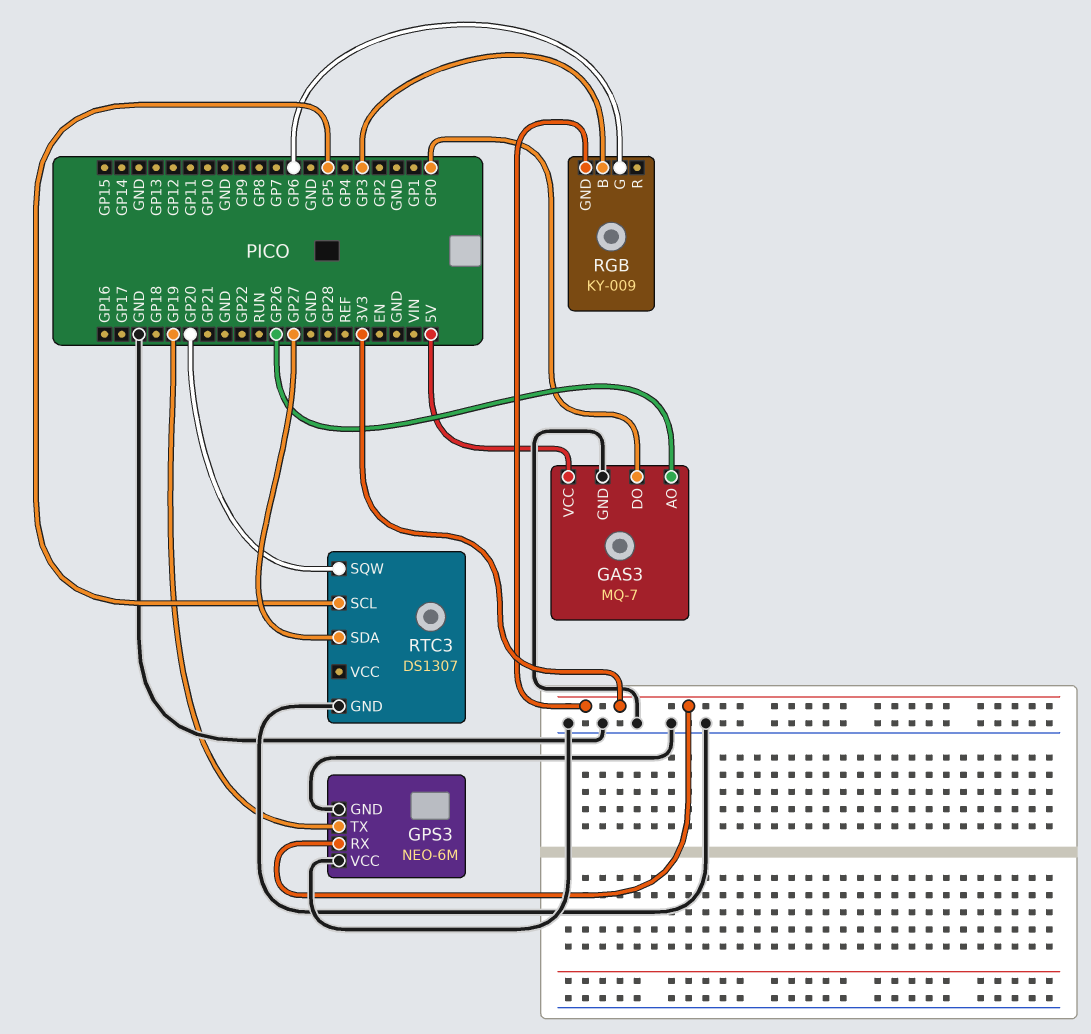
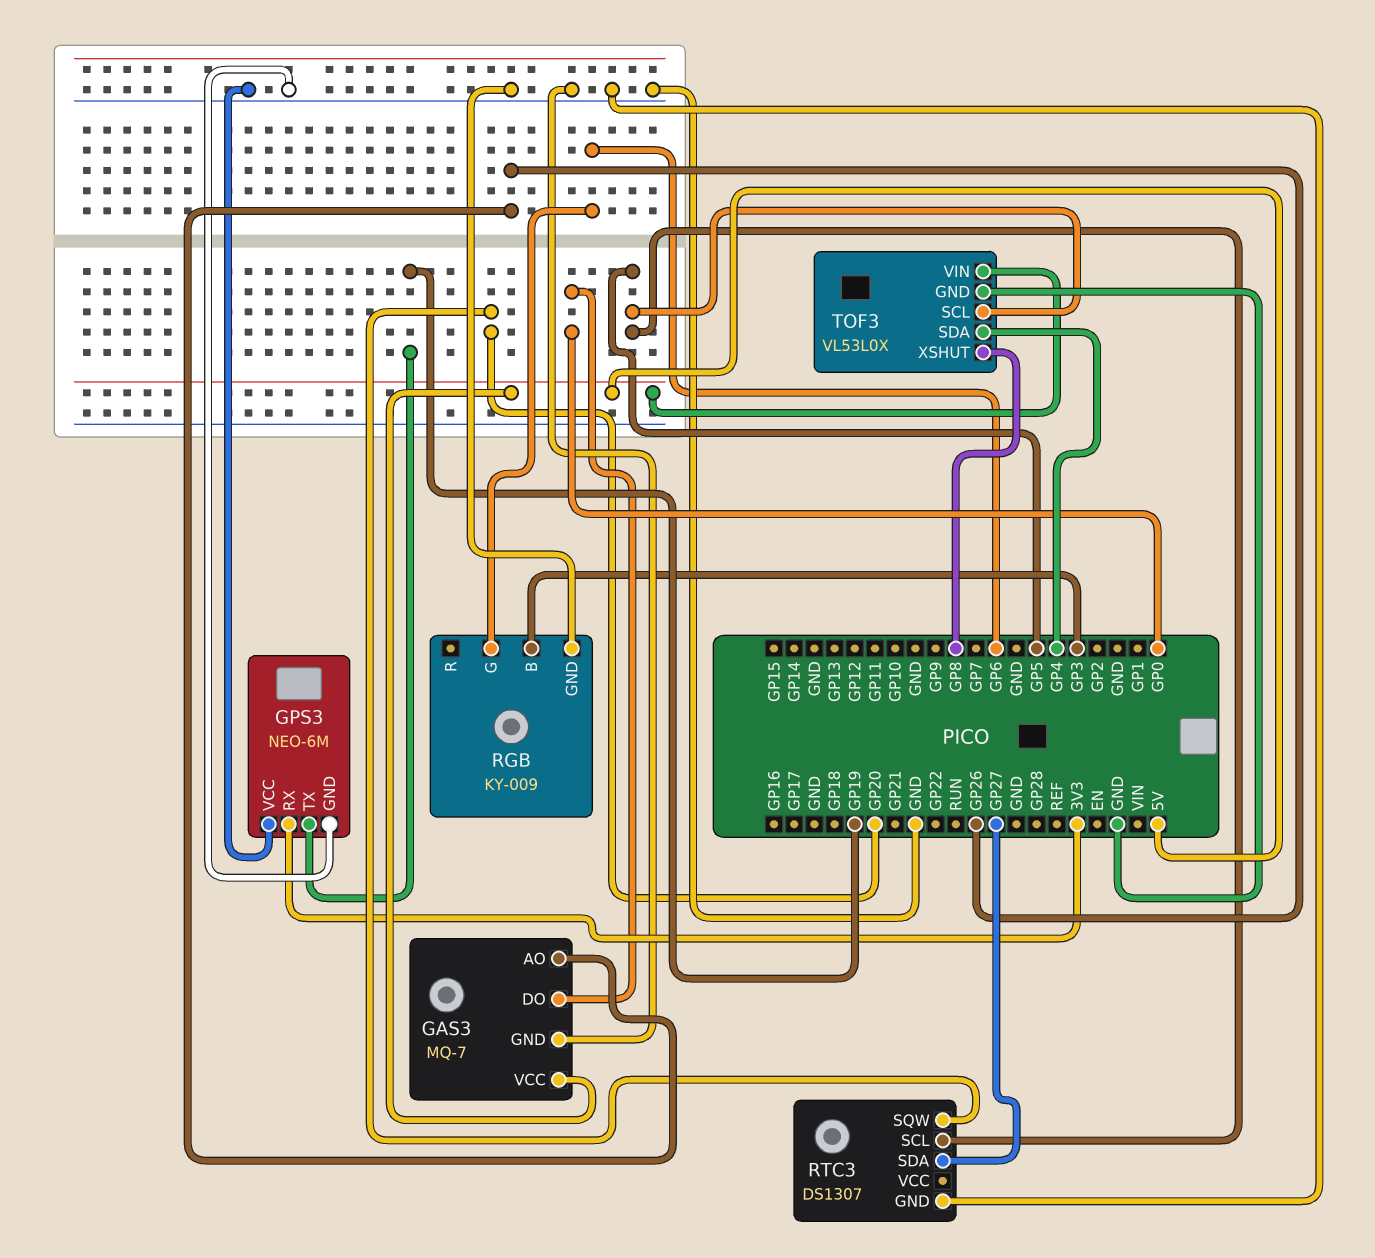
RGB pin GND: 3V3 -> GND
TOF3: none -> VL53L0X
TOF3 pin GND: none -> GND
TOF3 pin SCL: none -> GP5
TOF3 pin SDA: none -> GP4
TOF3 pin VIN: none -> 5V
TOF3 pin XSHUT: none -> GP8

